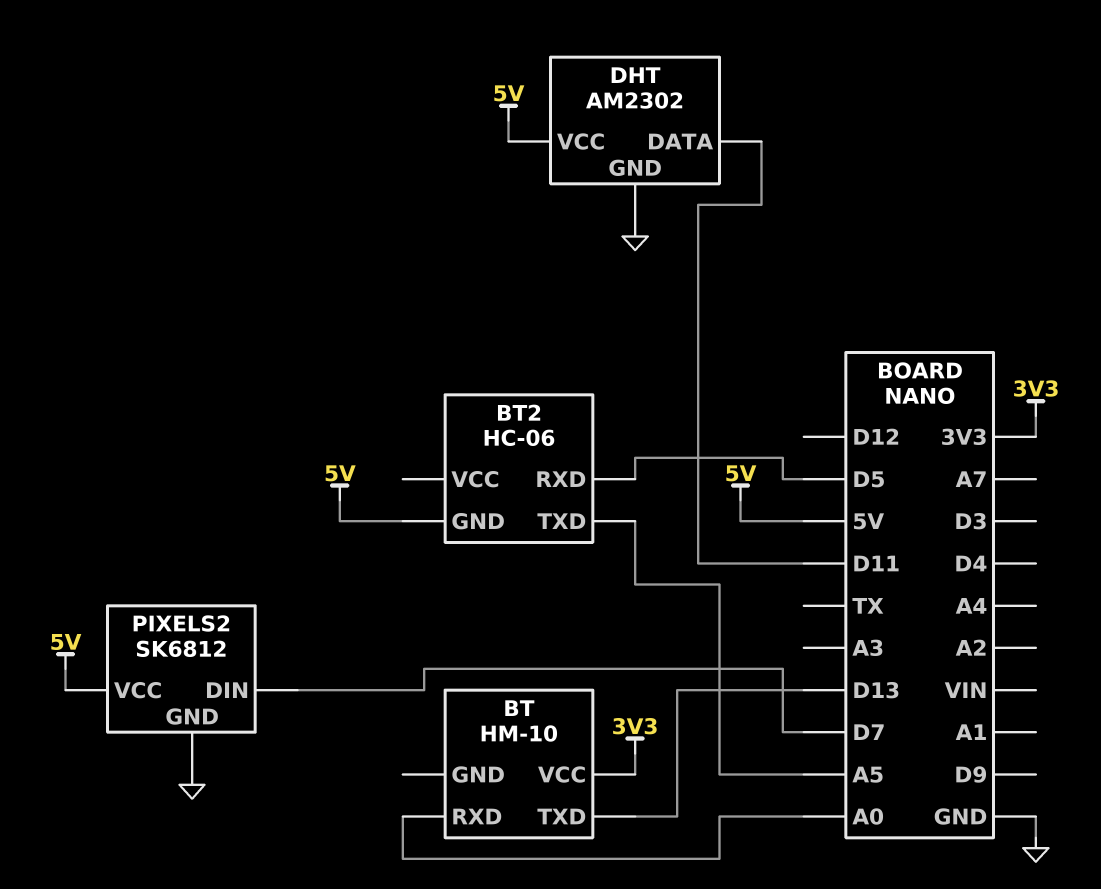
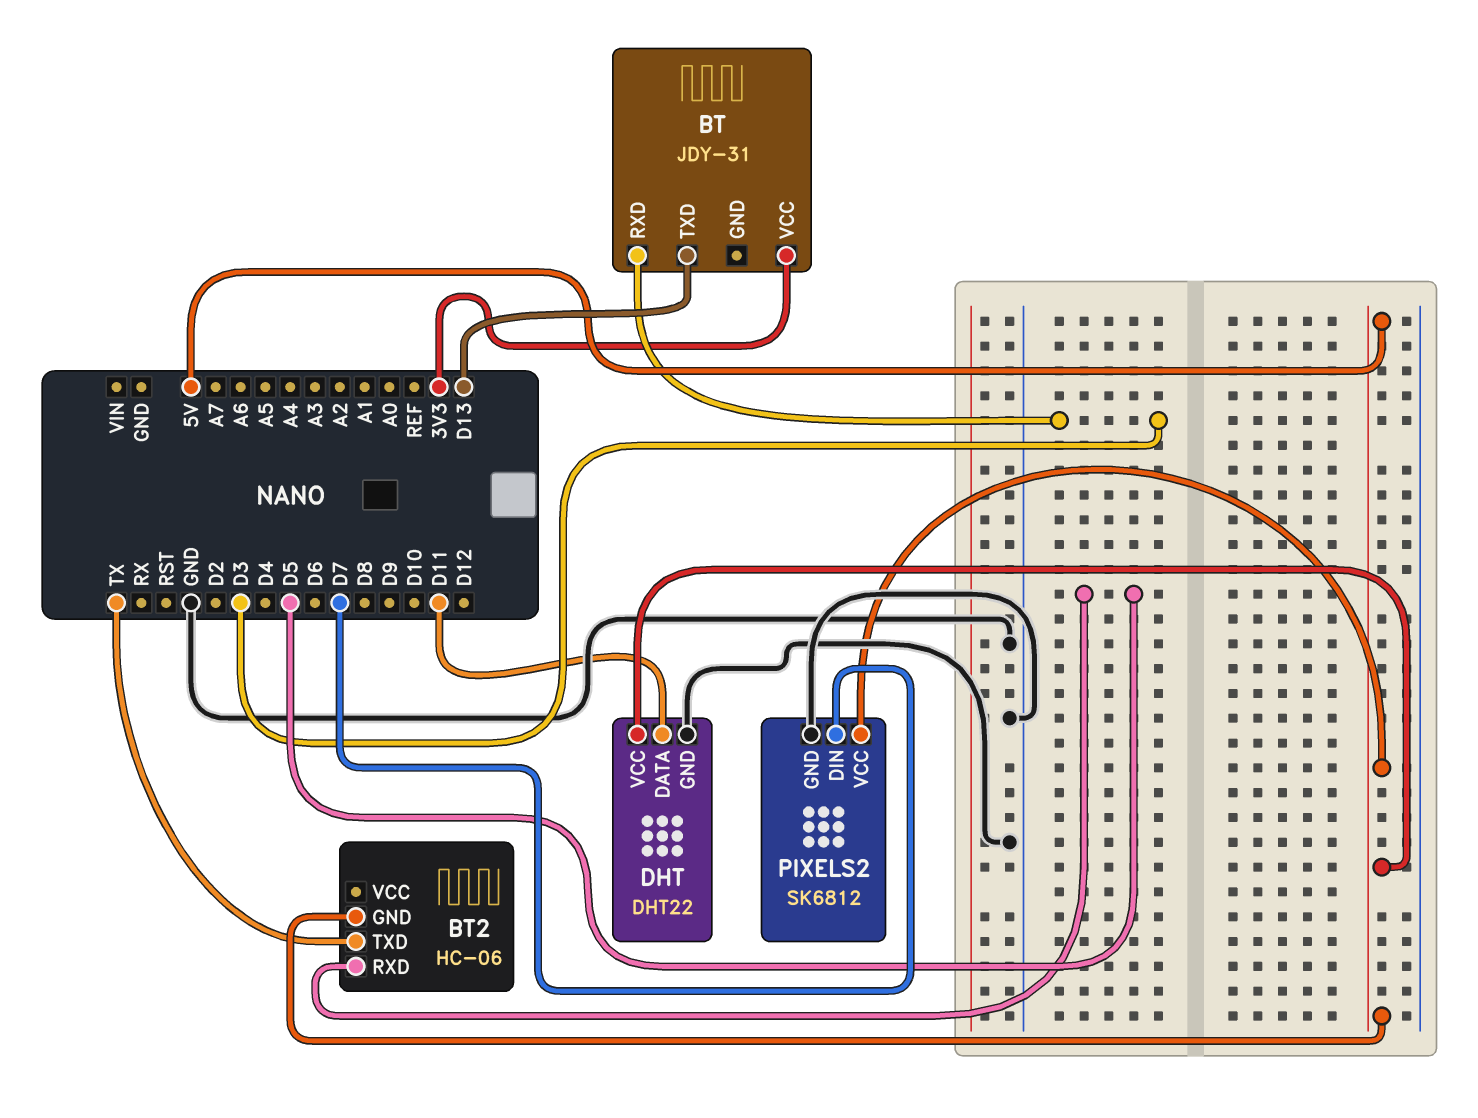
BT: HM-10 -> JDY-31
BT pin RXD: A0 -> D3
BT2 pin TXD: A5 -> TX
DHT: AM2302 -> DHT22

